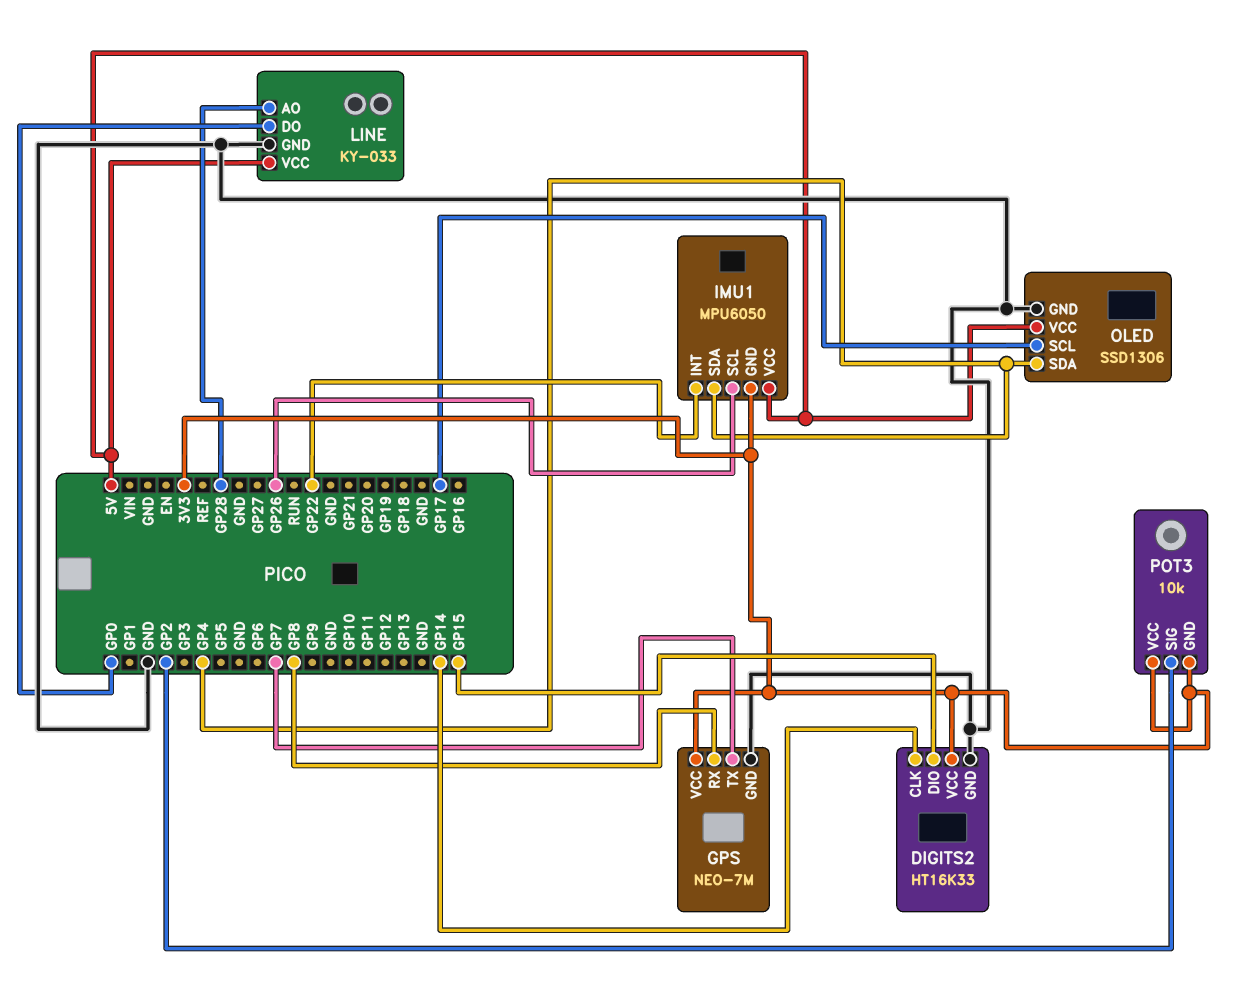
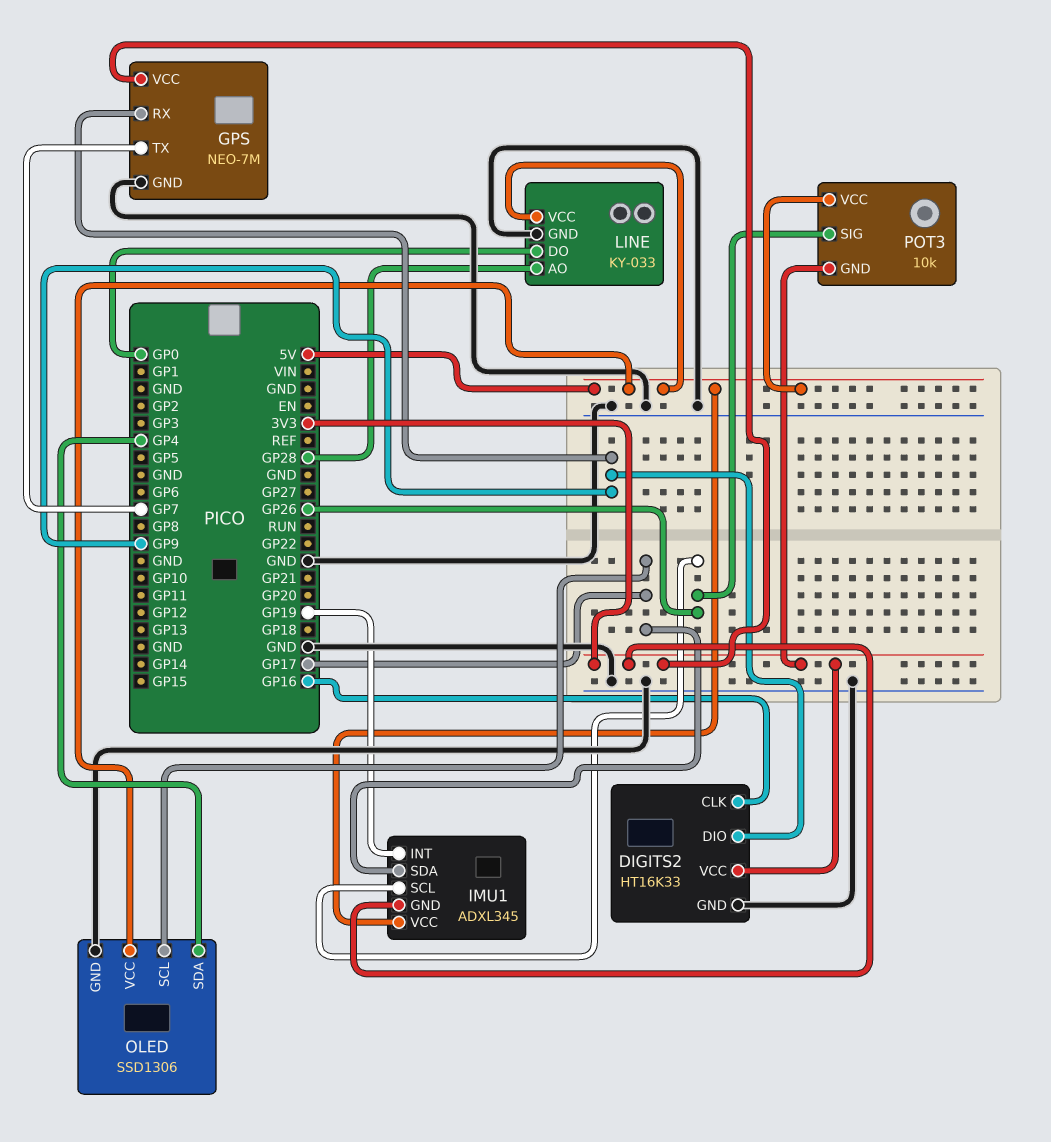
DIGITS2 pin CLK: GP14 -> GP16
DIGITS2 pin DIO: GP15 -> GP9
GPS pin RX: GP8 -> GP9
IMU1: MPU6050 -> ADXL345
IMU1 pin INT: GP22 -> GP19
IMU1 pin SDA: GP4 -> GP17
POT3 pin SIG: GP2 -> GP26
POT3 pin VCC: 3V3 -> 5V

